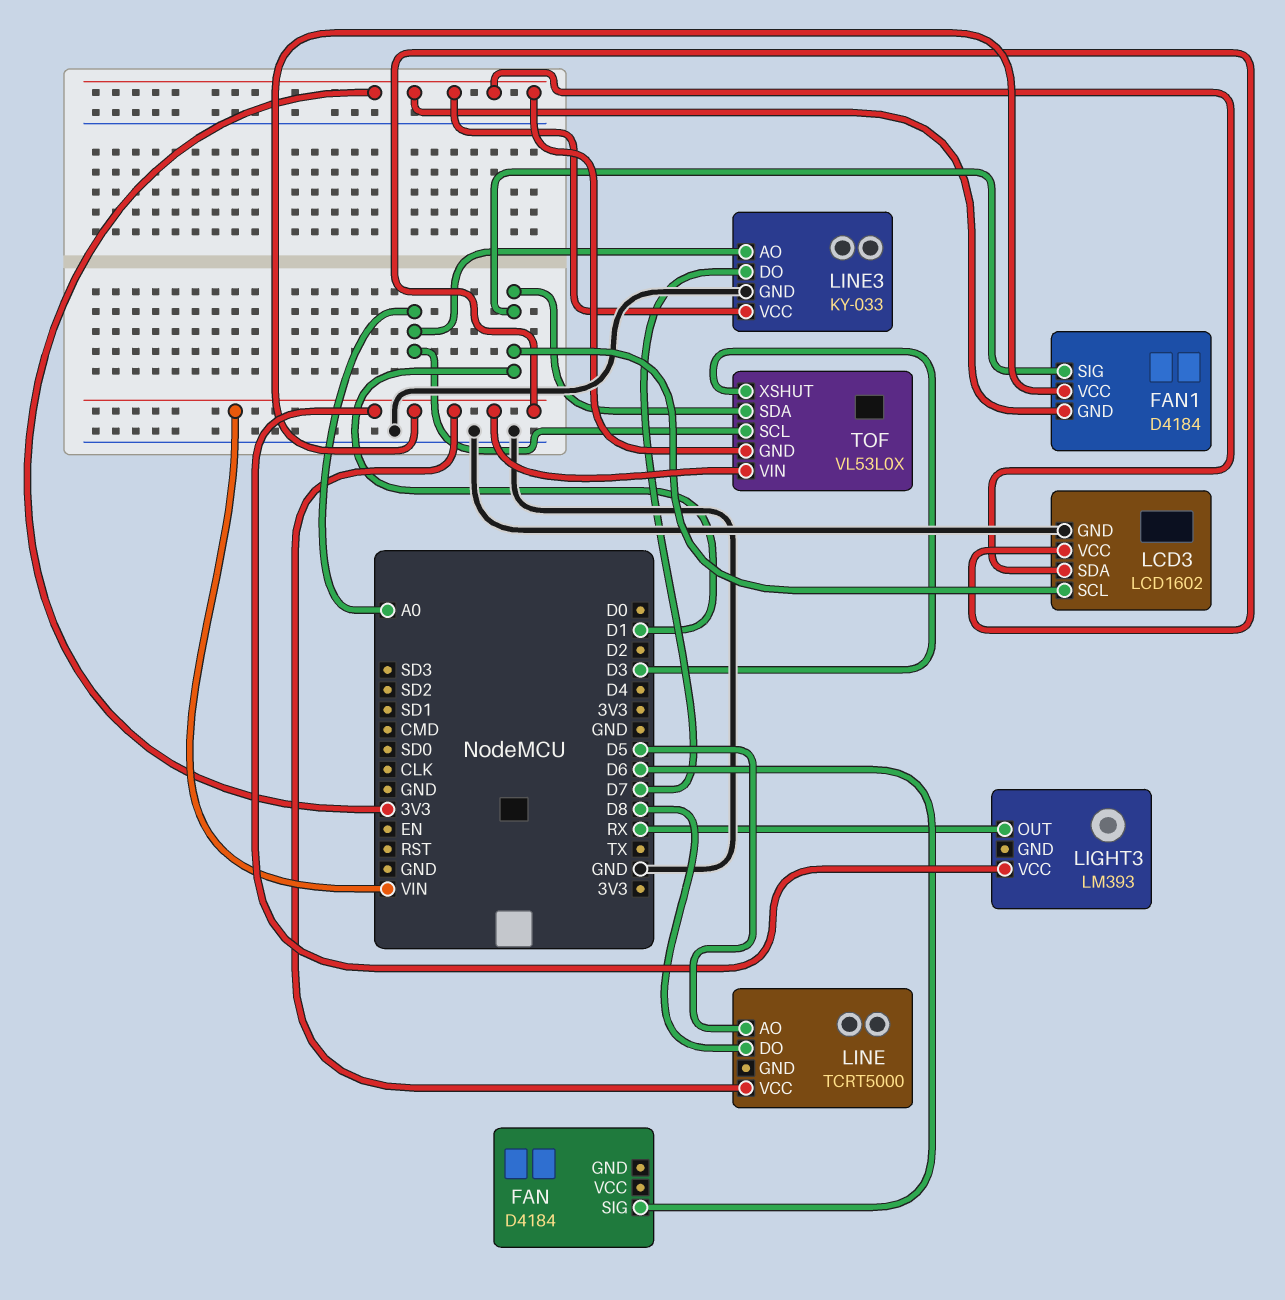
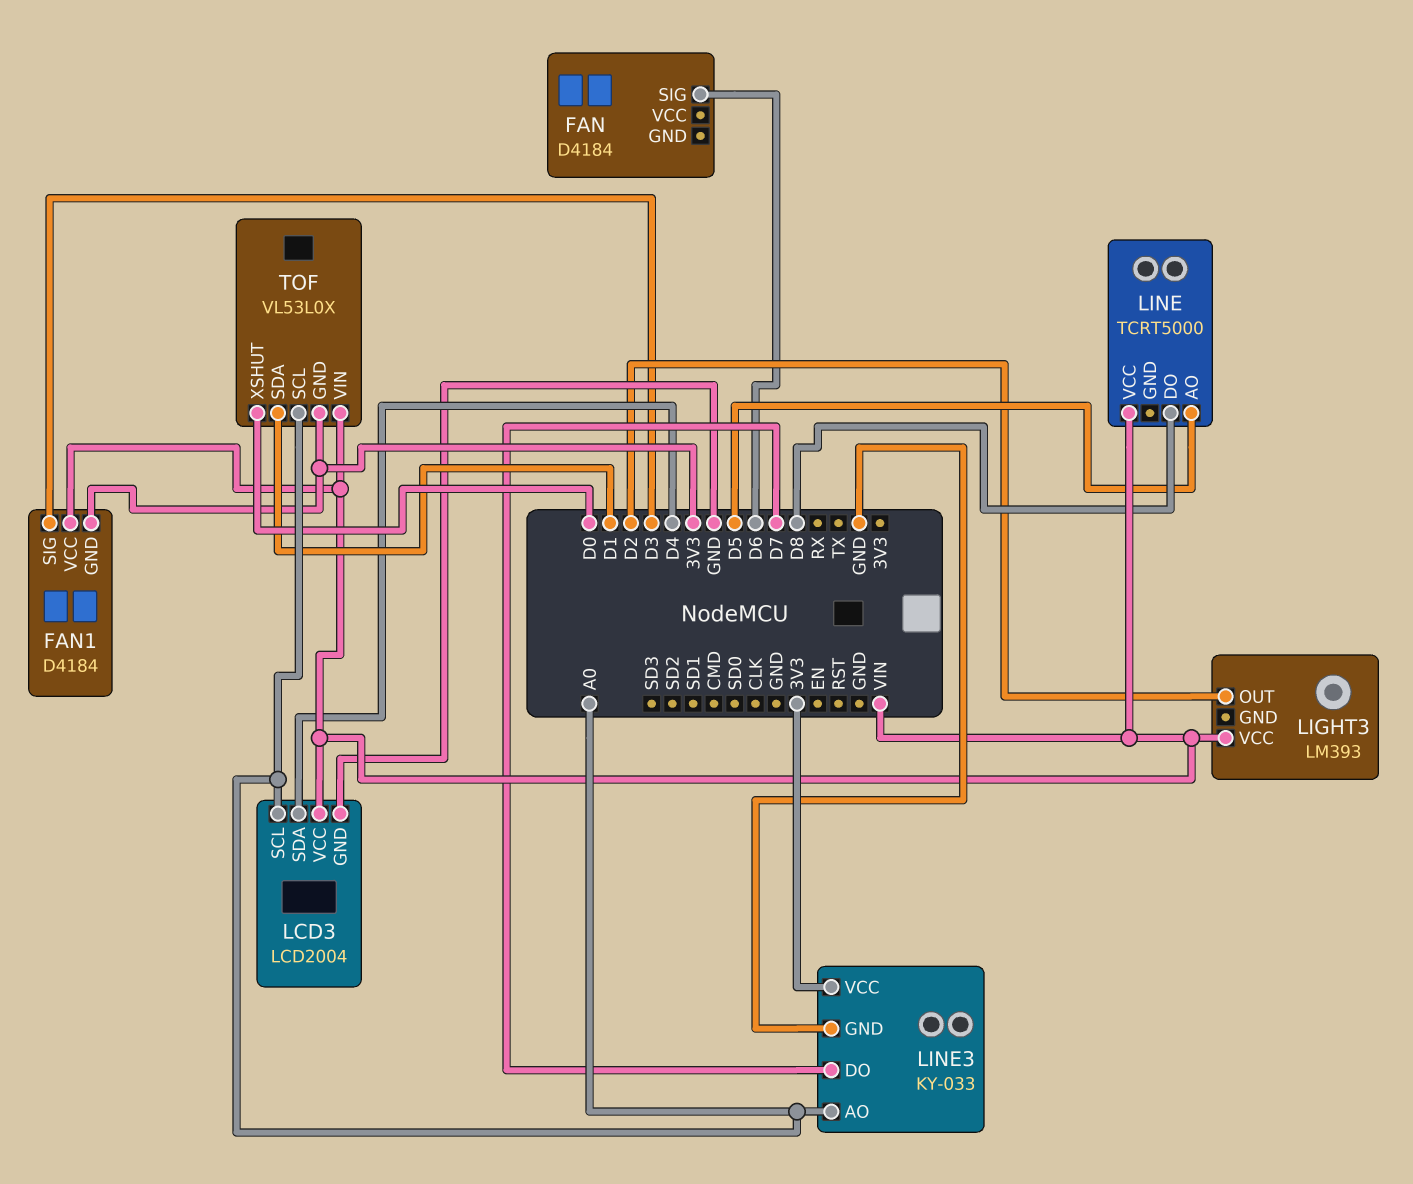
FAN1 pin SIG: D1 -> D3
LCD3: LCD1602 -> LCD2004
LCD3 pin SCL: D1 -> A0
LCD3 pin SDA: 3V3 -> D4
LIGHT3 pin OUT: RX -> D2
TOF pin XSHUT: D3 -> D0

